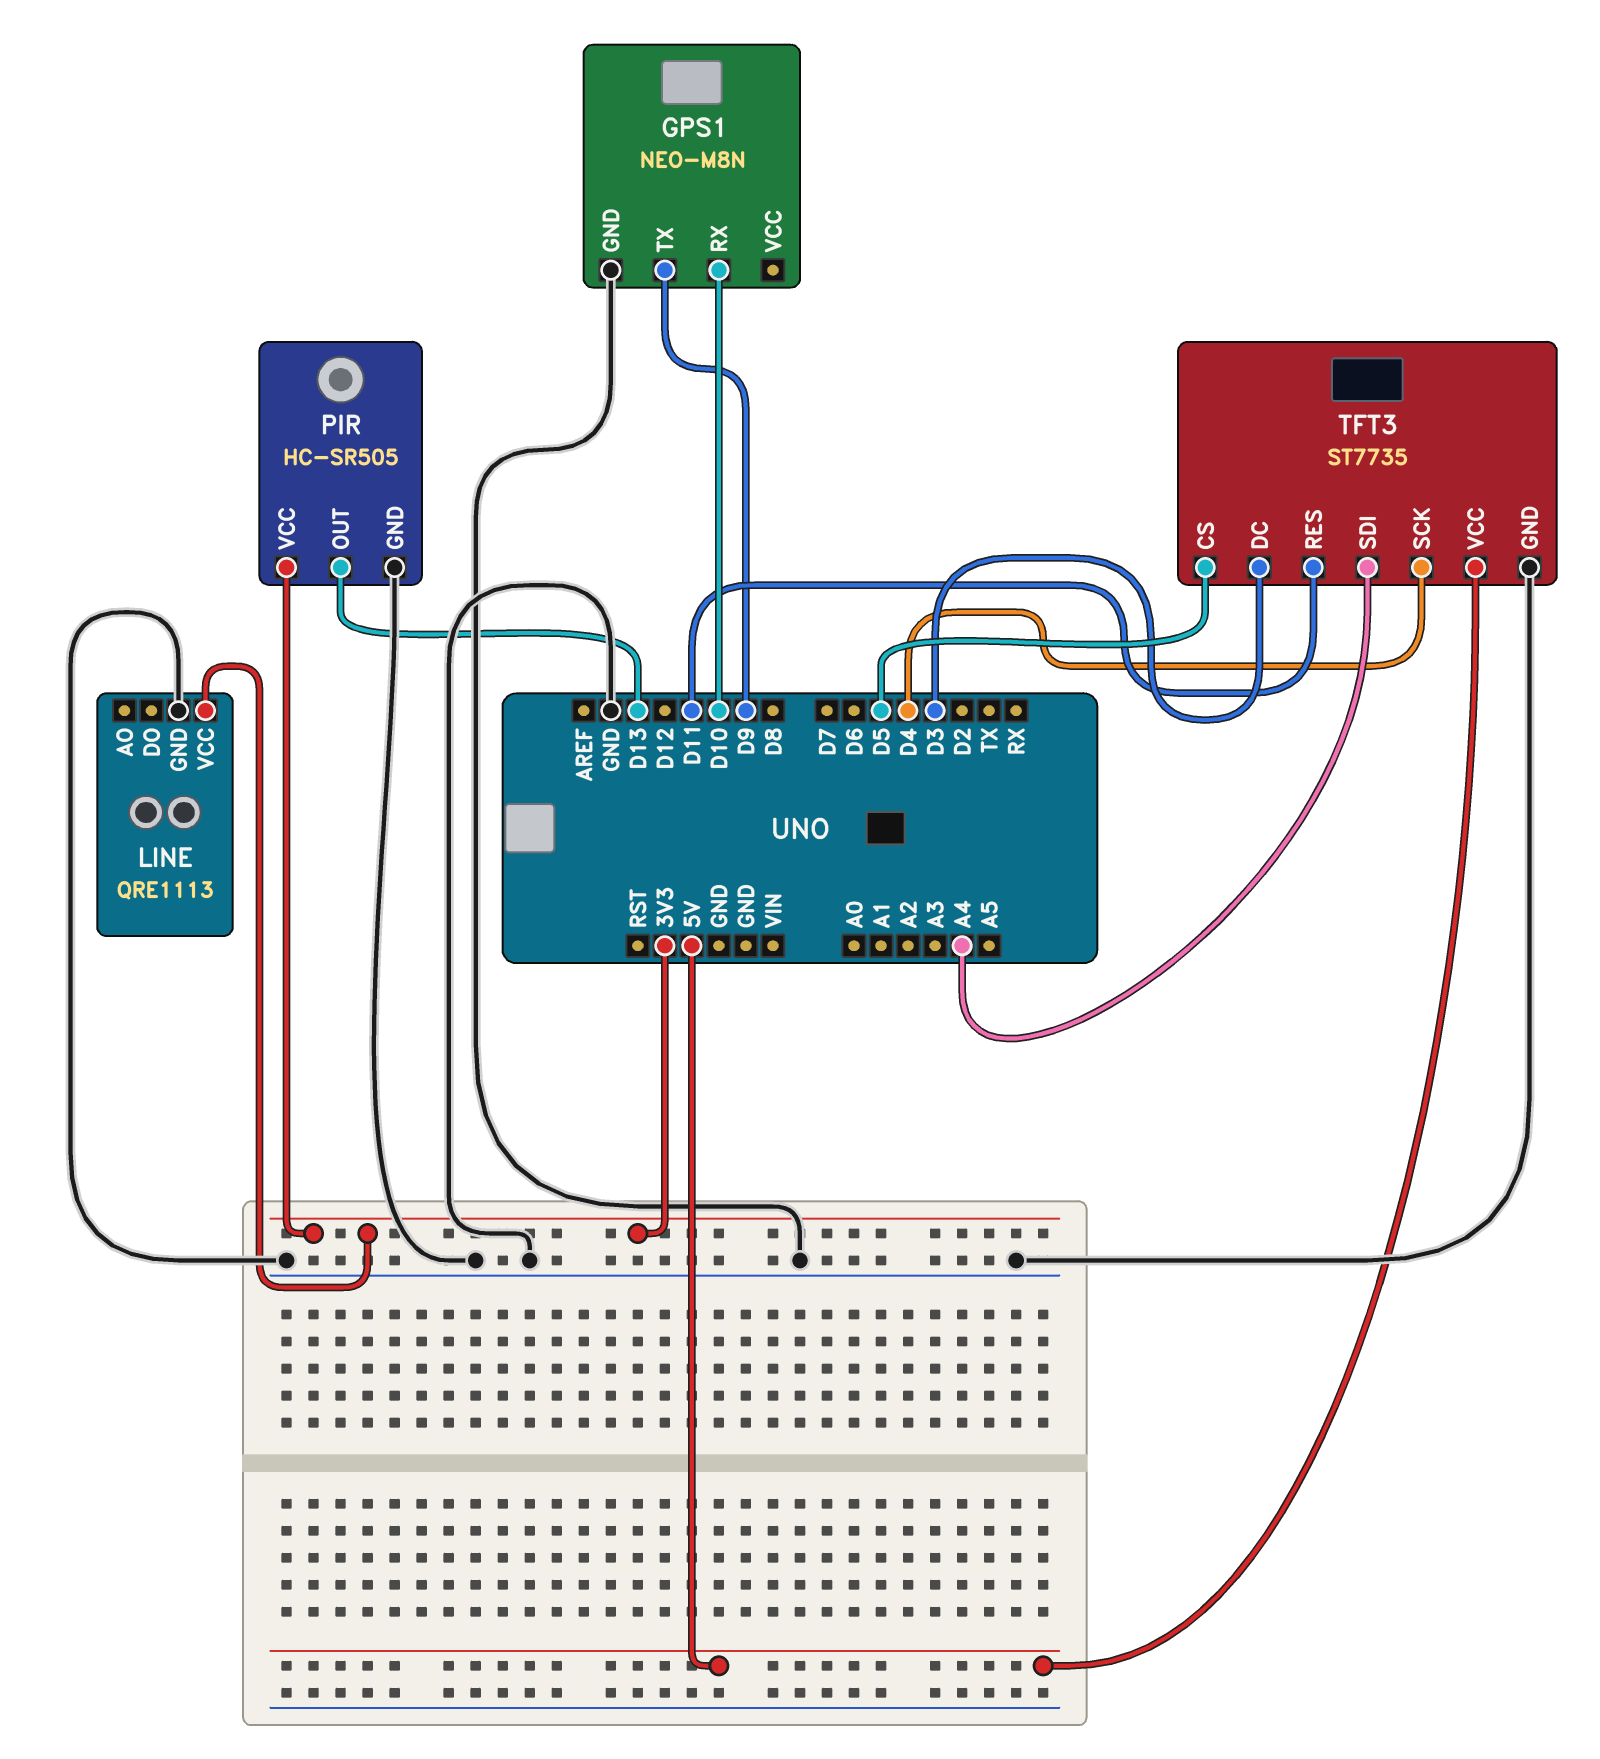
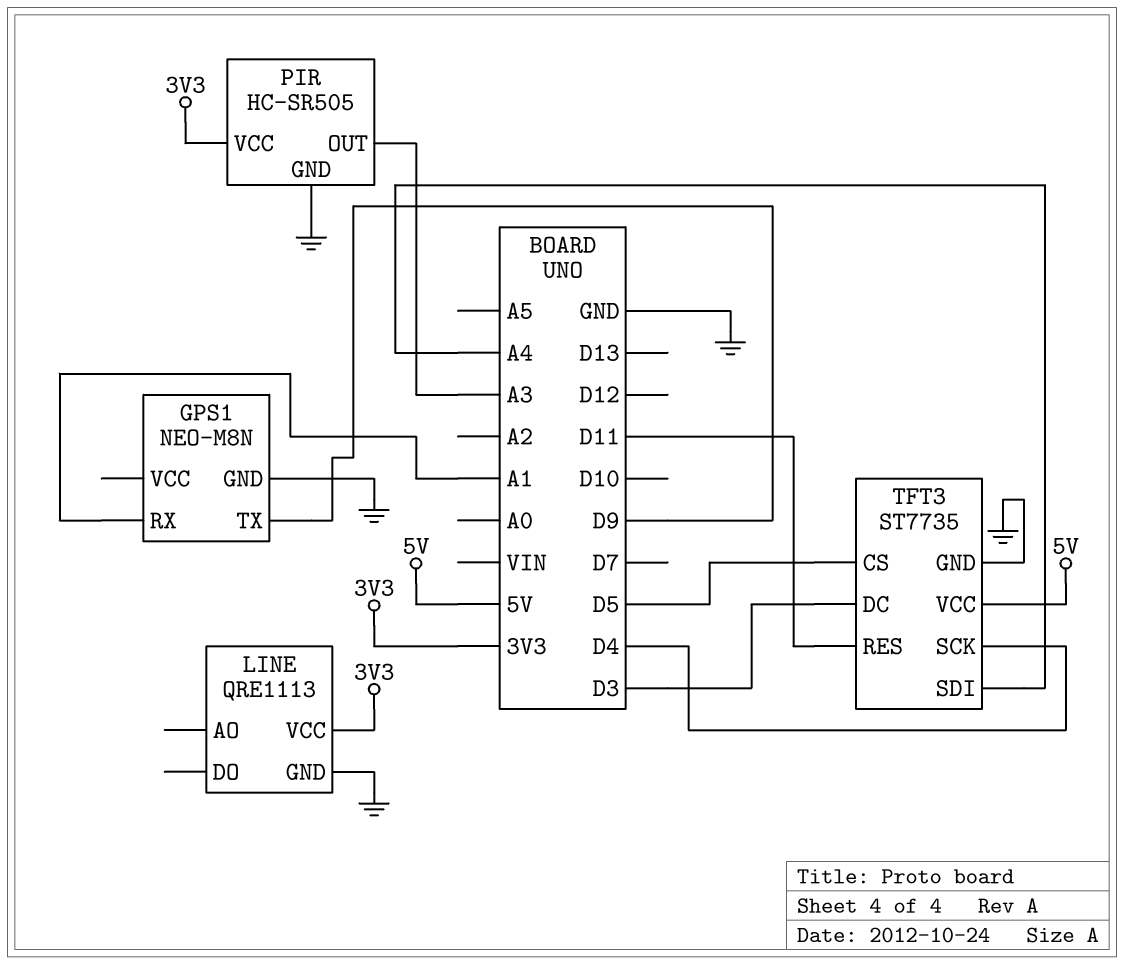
GPS1 pin RX: D10 -> A1
PIR pin OUT: D13 -> A3

